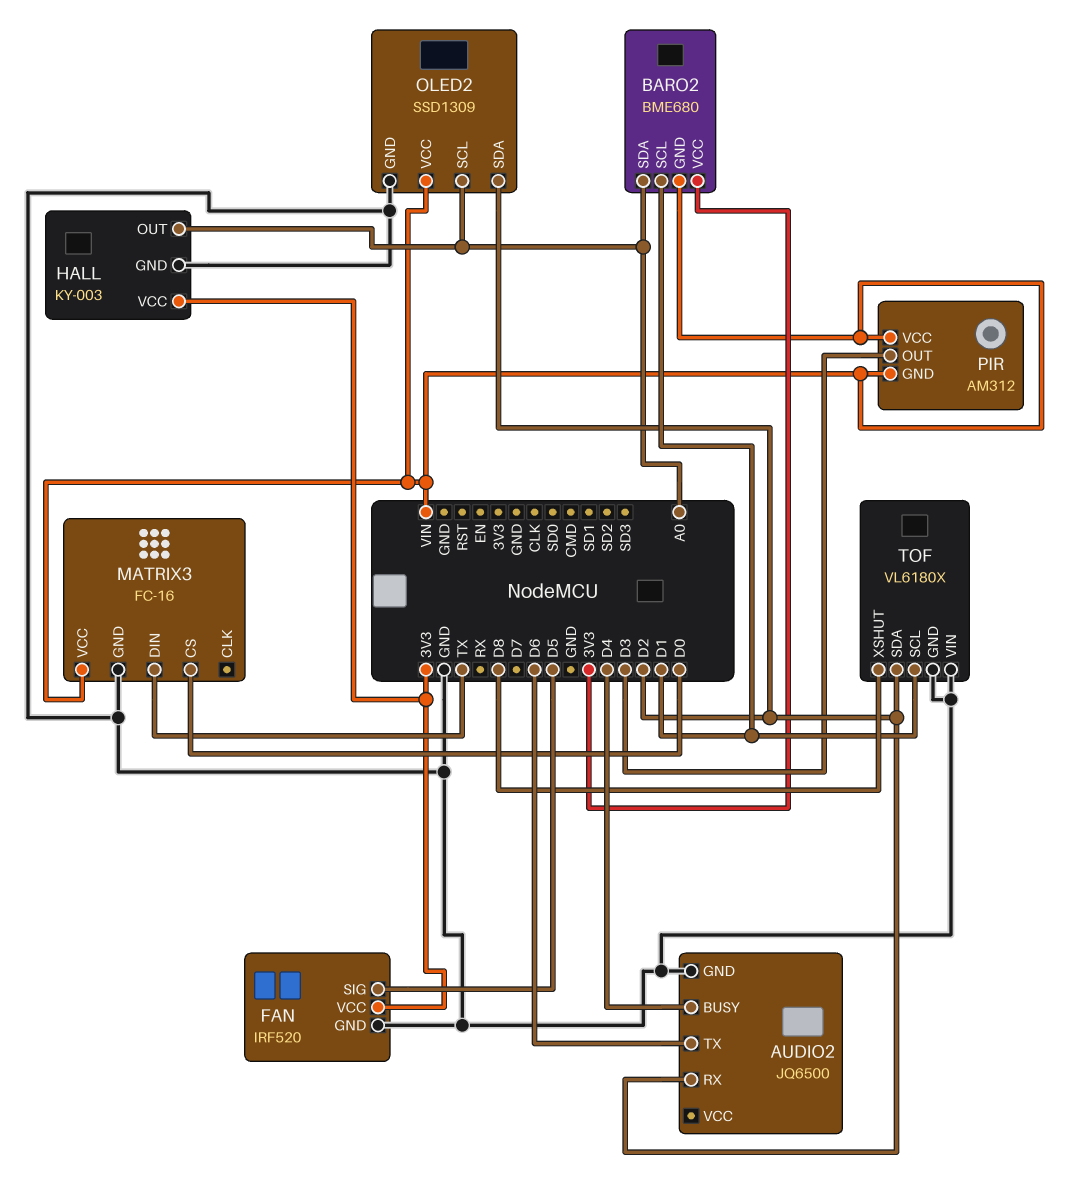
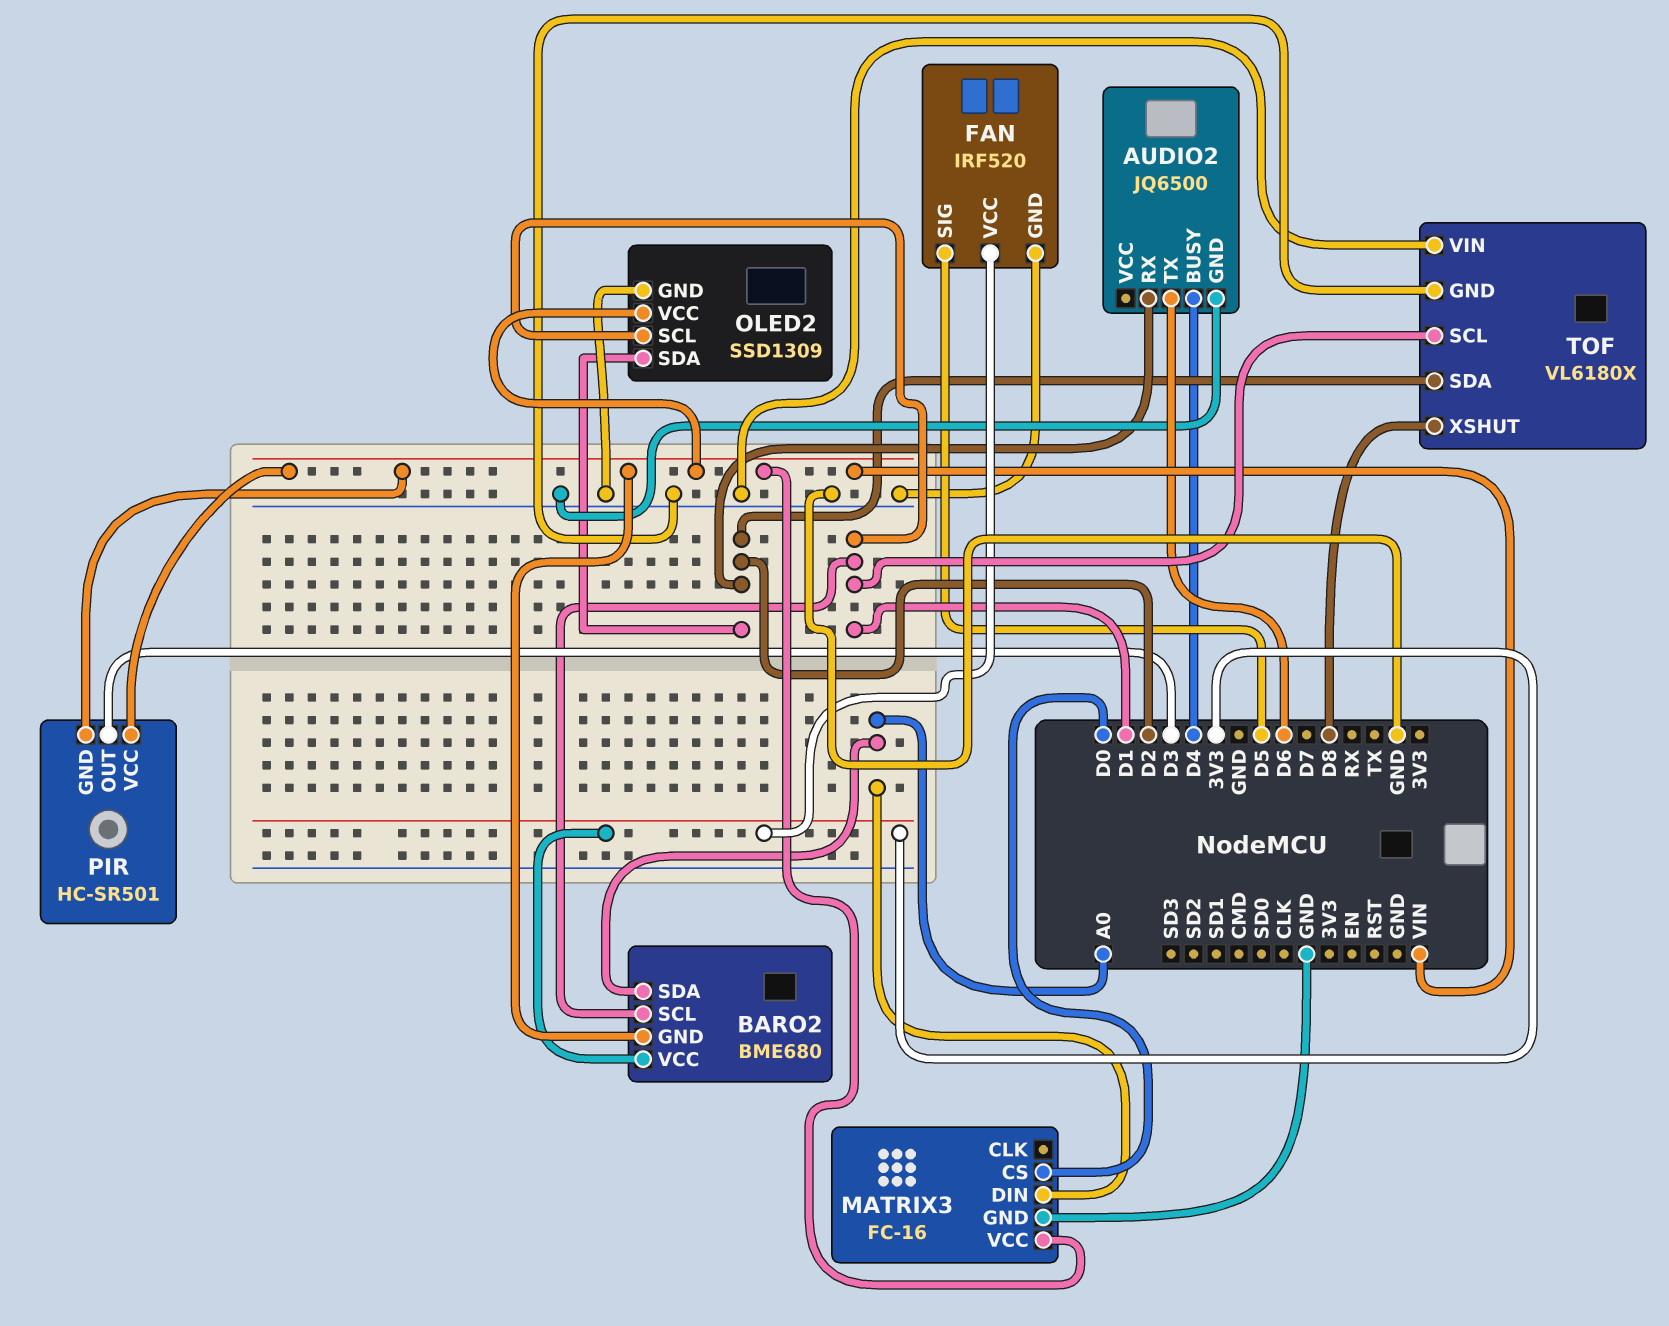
HALL: KY-003 -> none
HALL pin GND: GND -> none
HALL pin OUT: A0 -> none
HALL pin VCC: 3V3 -> none
MATRIX3 pin DIN: TX -> A0
OLED2 pin SCL: A0 -> D1
PIR: AM312 -> HC-SR501

